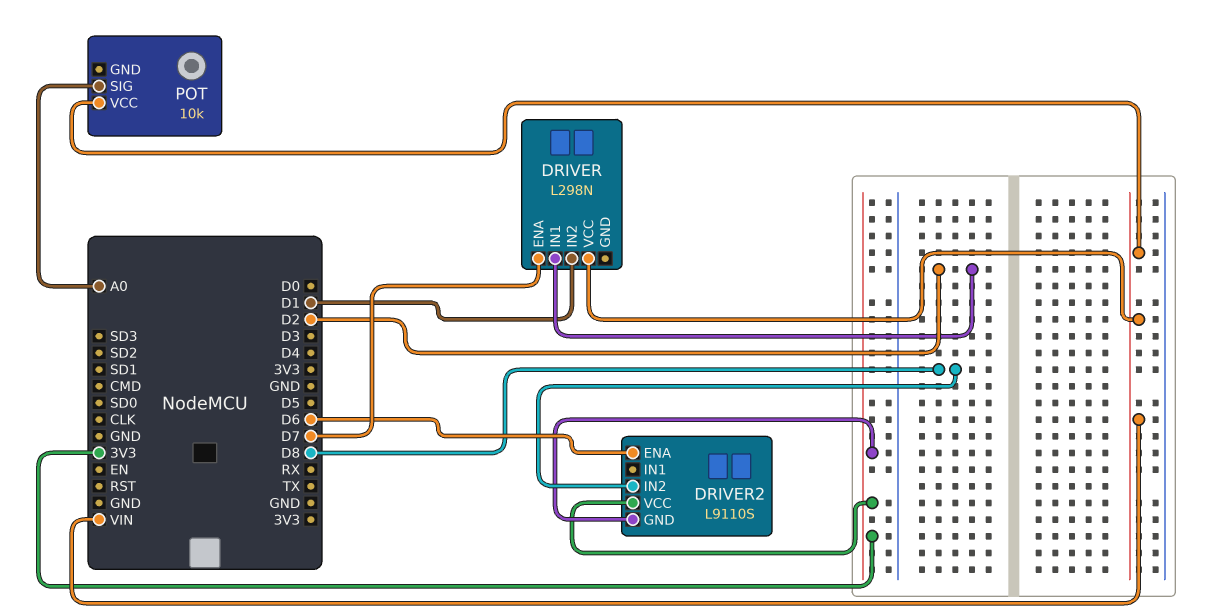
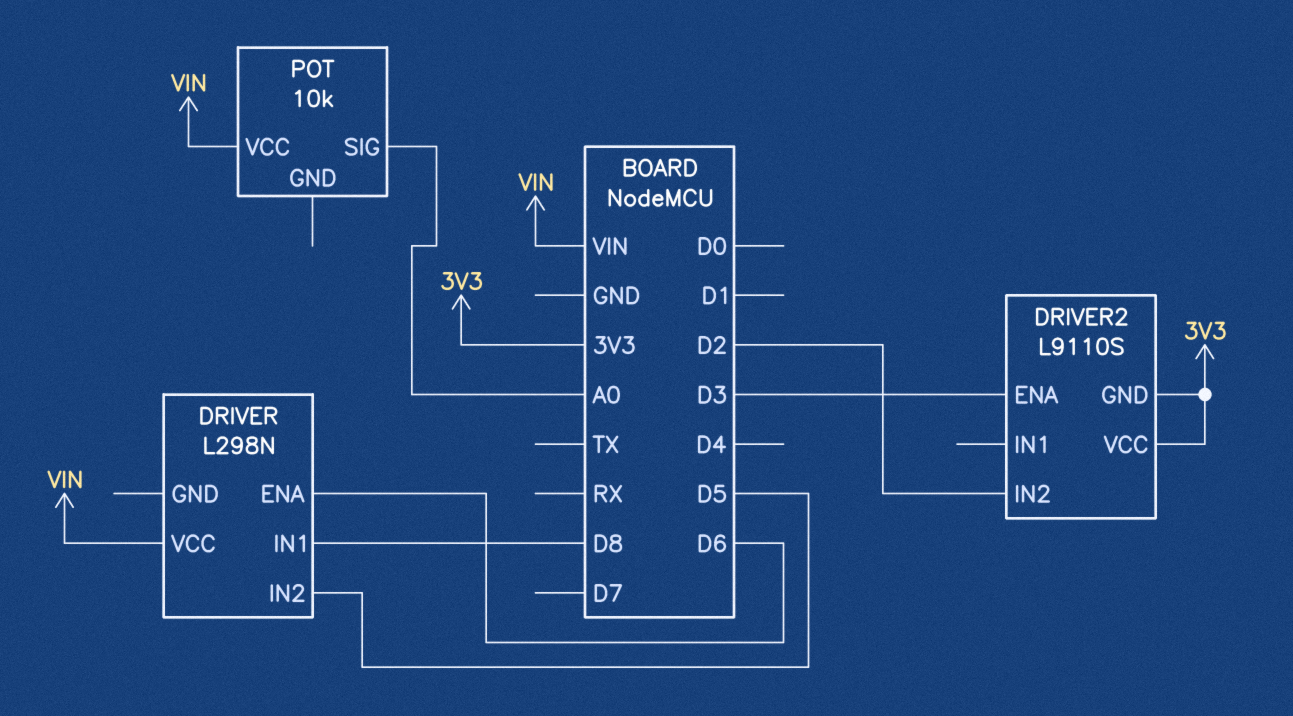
DRIVER pin ENA: D7 -> D6
DRIVER pin IN1: D2 -> D8
DRIVER pin IN2: D1 -> D5
DRIVER2 pin ENA: D6 -> D3
DRIVER2 pin IN2: D8 -> D2

